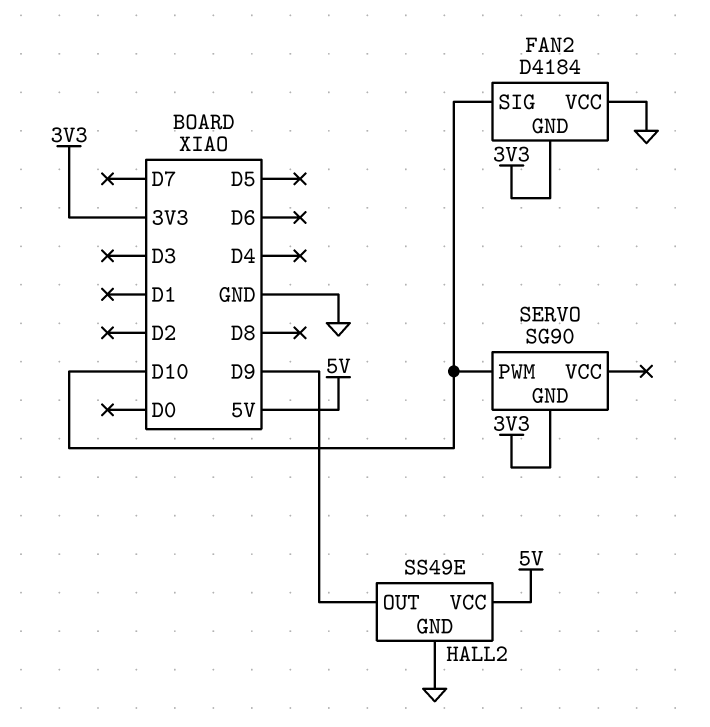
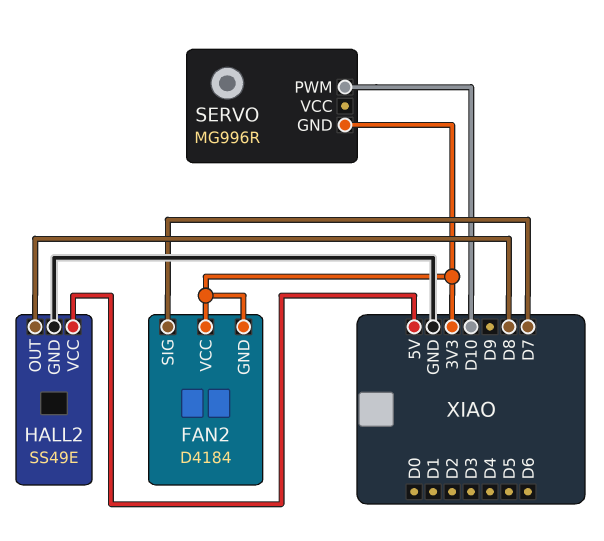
FAN2 pin SIG: D10 -> D7
FAN2 pin VCC: GND -> 3V3
HALL2 pin OUT: D9 -> D8
SERVO: SG90 -> MG996R

